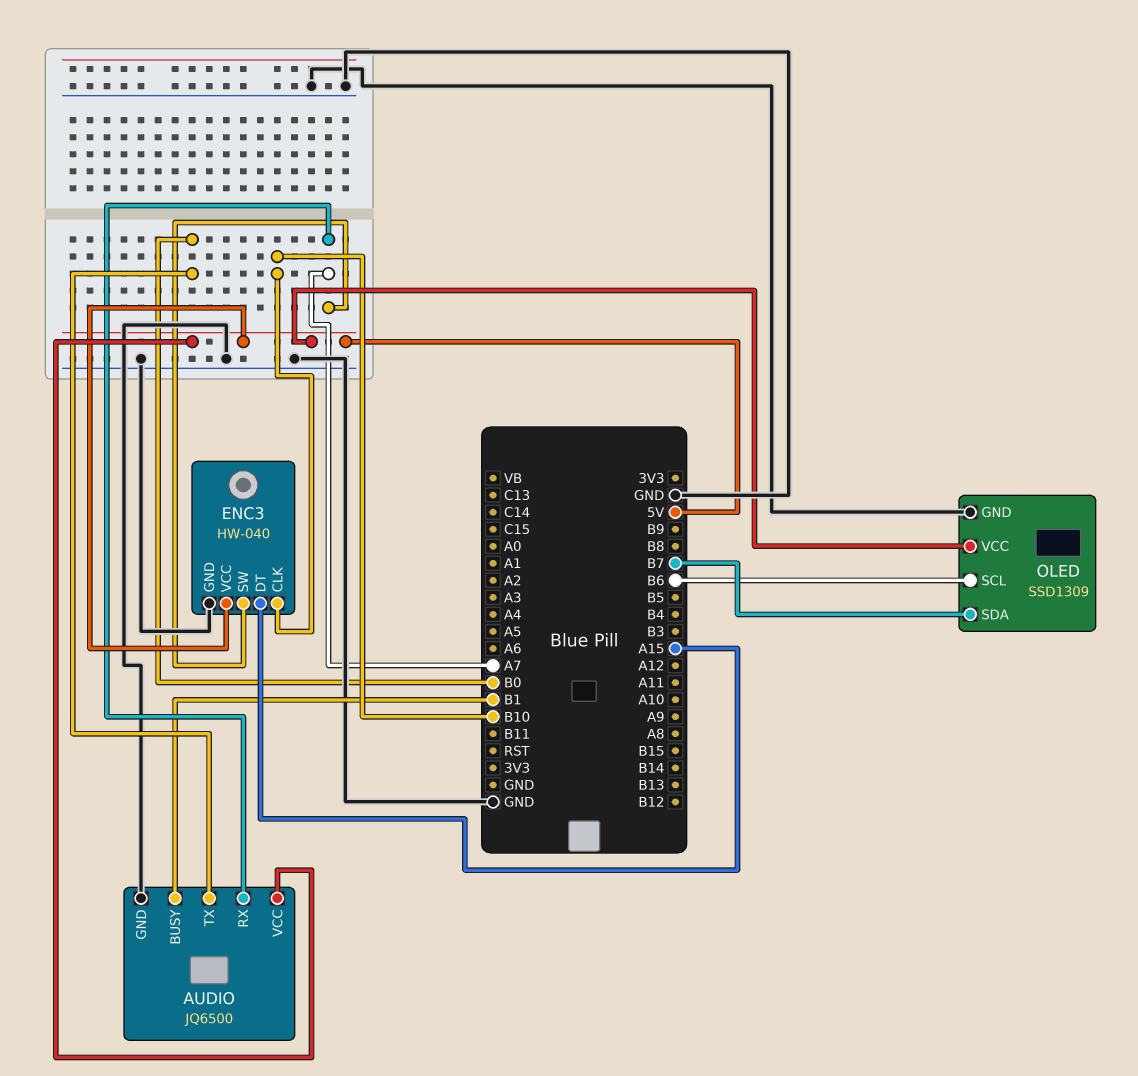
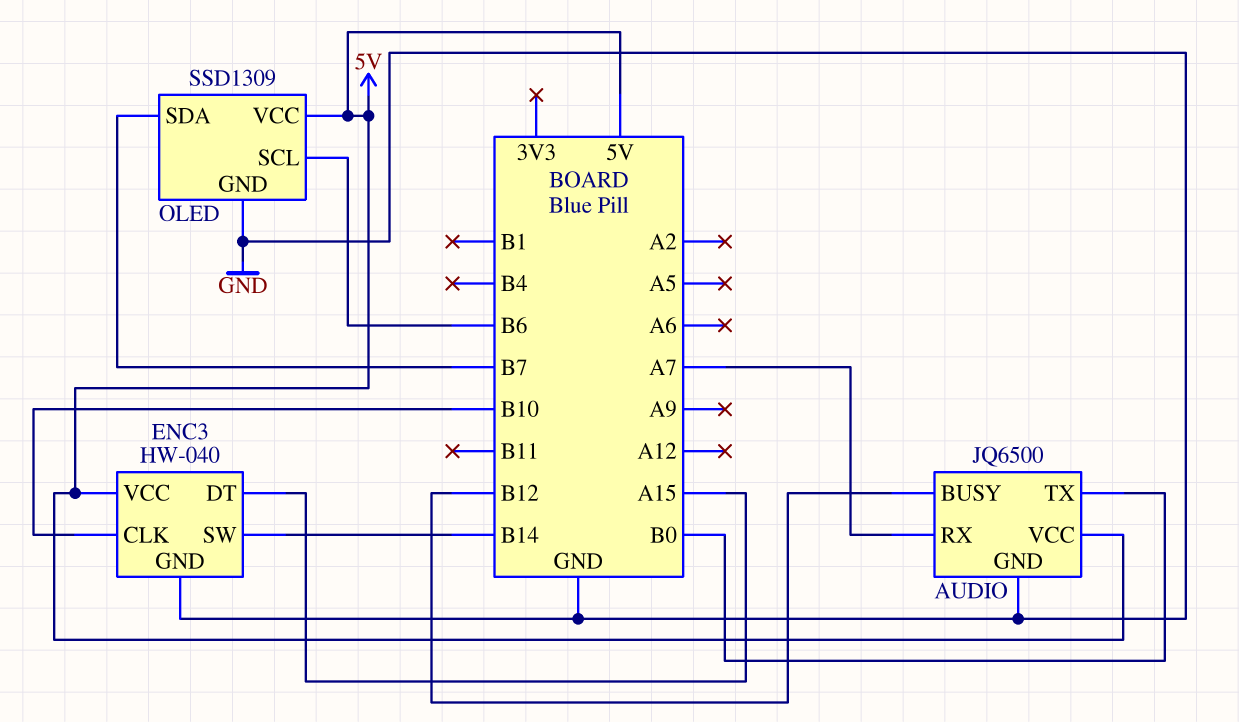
AUDIO pin BUSY: B1 -> B12
ENC3 pin SW: A7 -> B14

